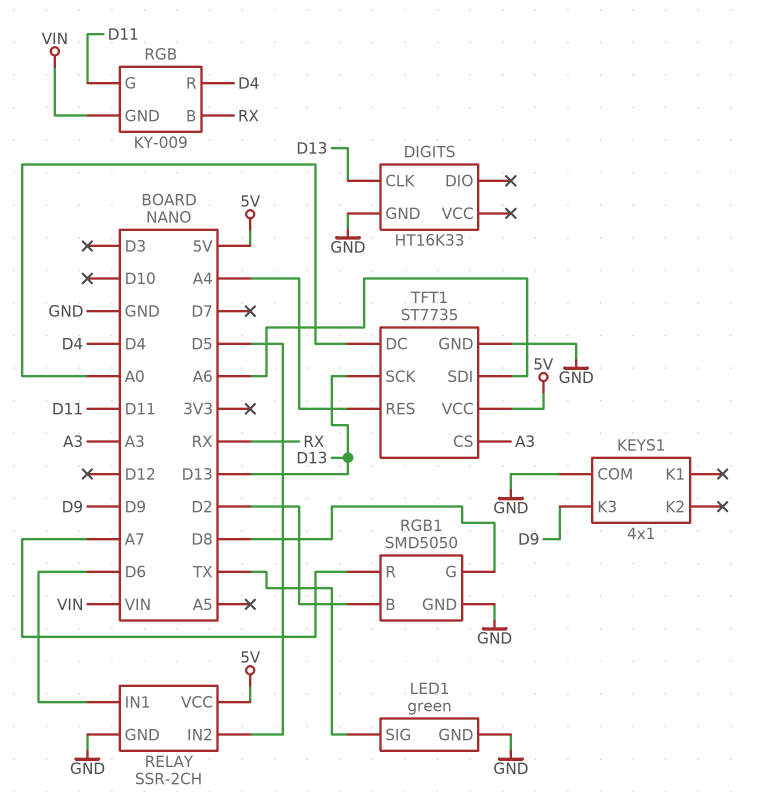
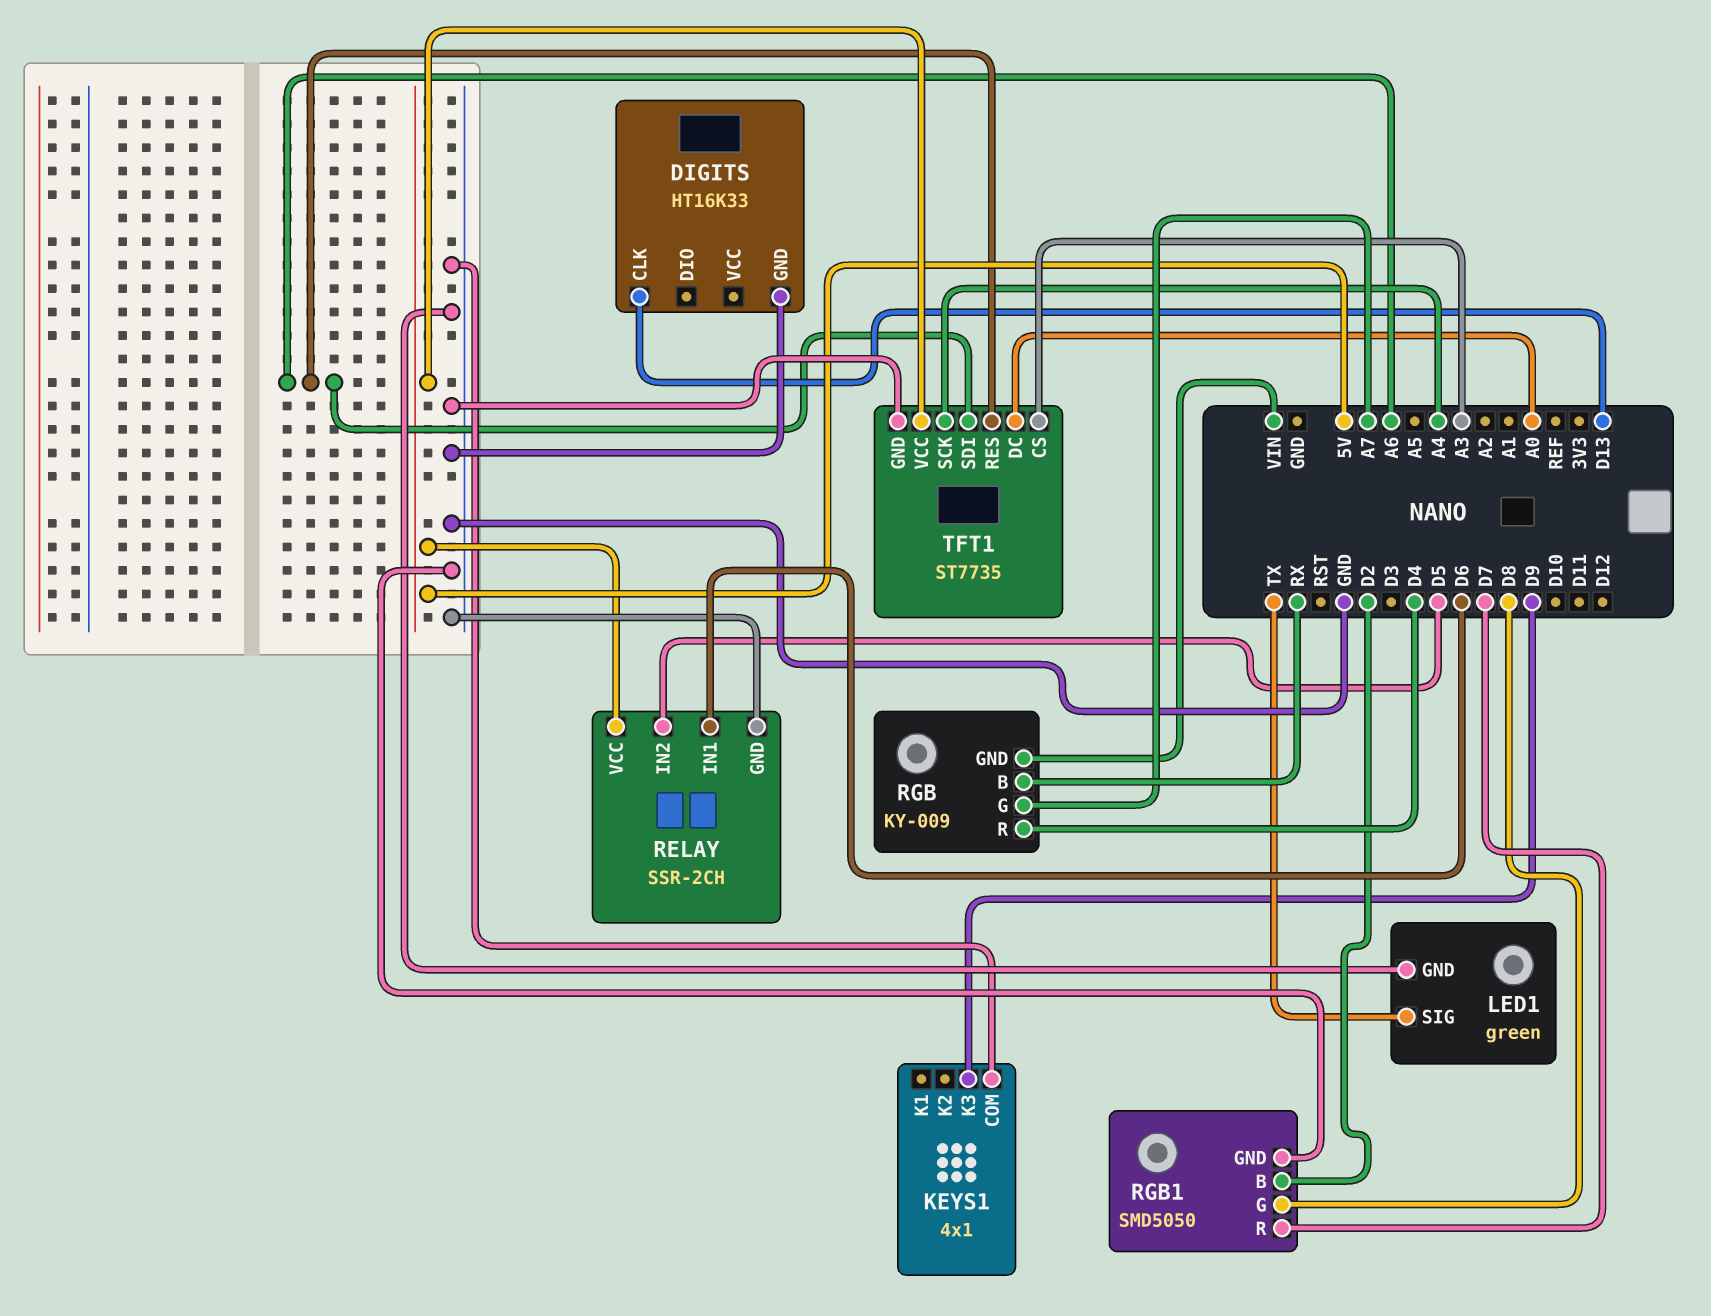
RGB pin G: D11 -> A7
RGB1 pin R: A7 -> D7
TFT1 pin RES: A4 -> A6
TFT1 pin SCK: D13 -> A4

